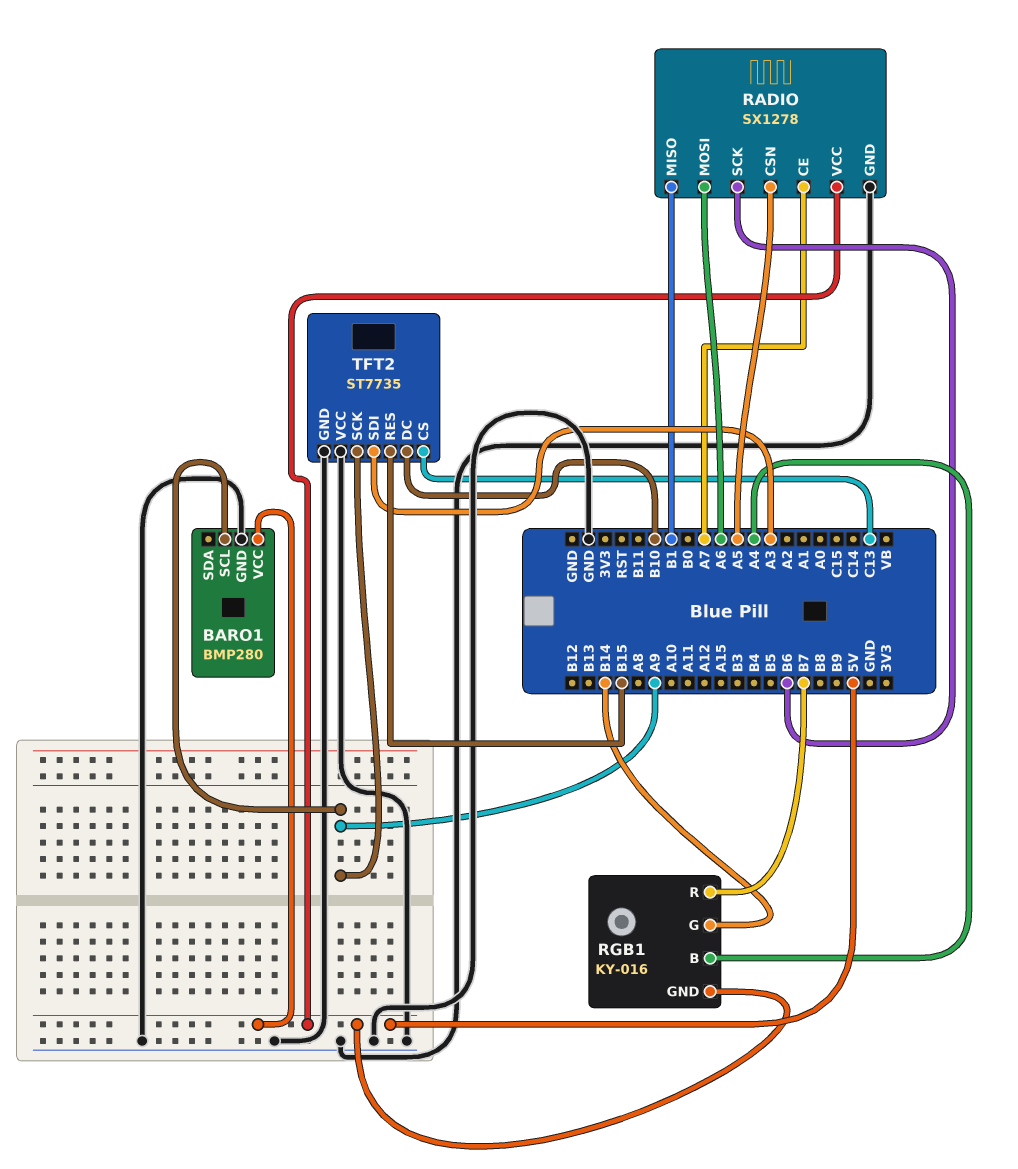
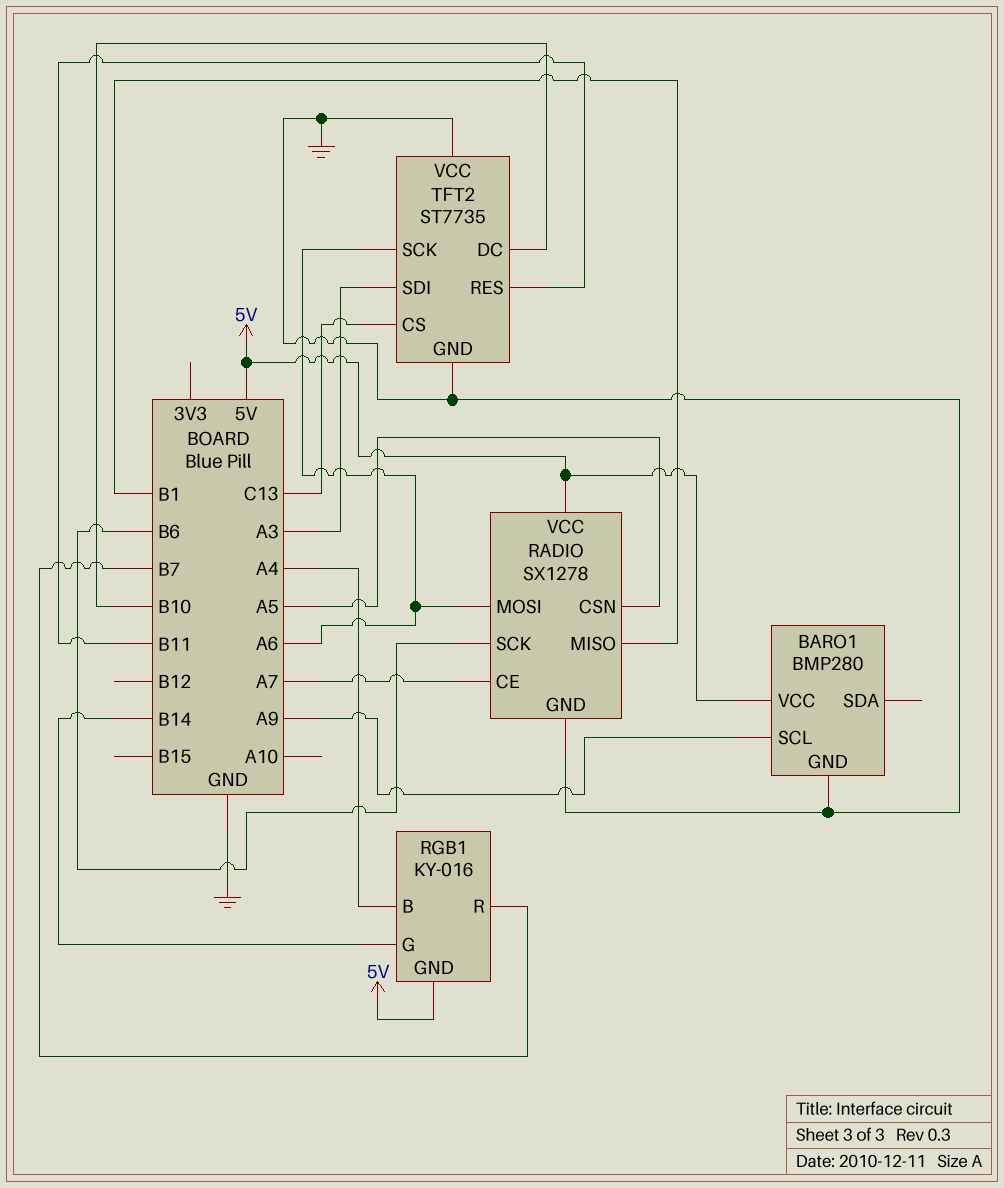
TFT2 pin RES: B15 -> B11
TFT2 pin SCK: A9 -> A6

